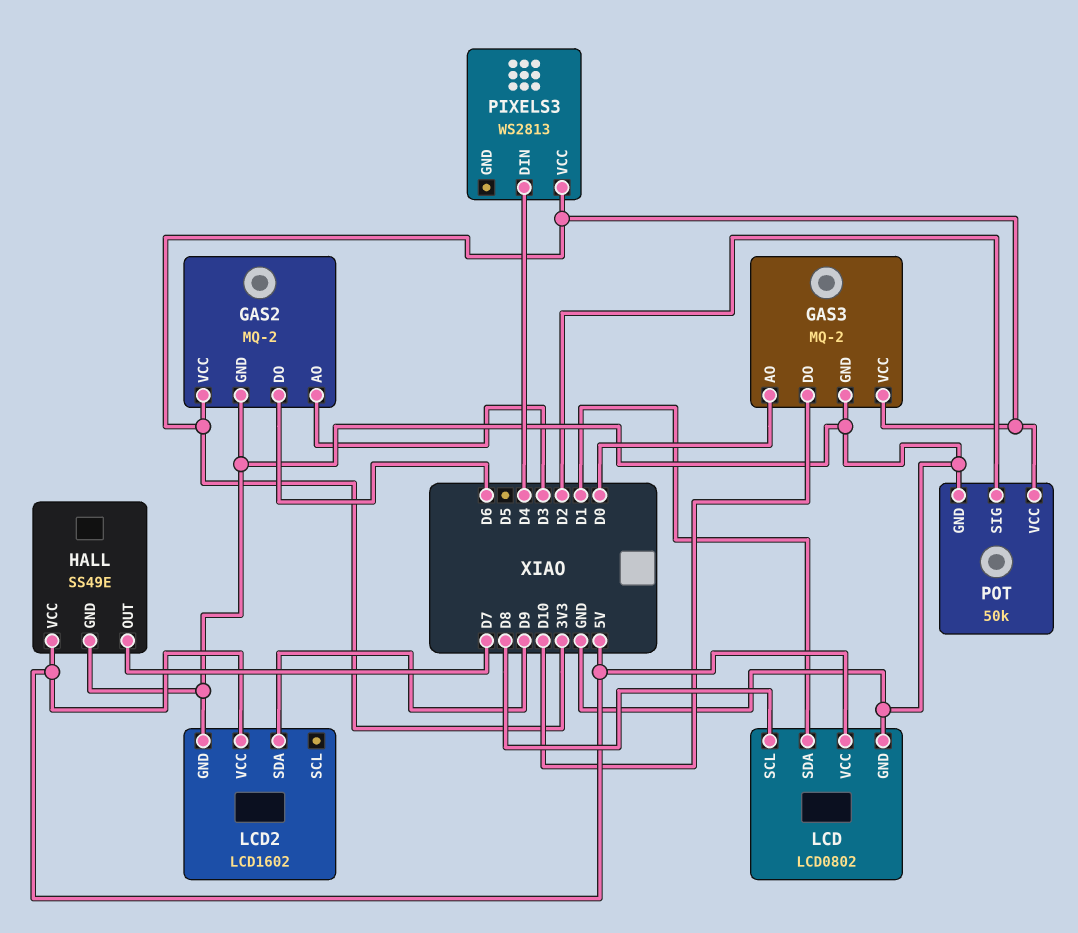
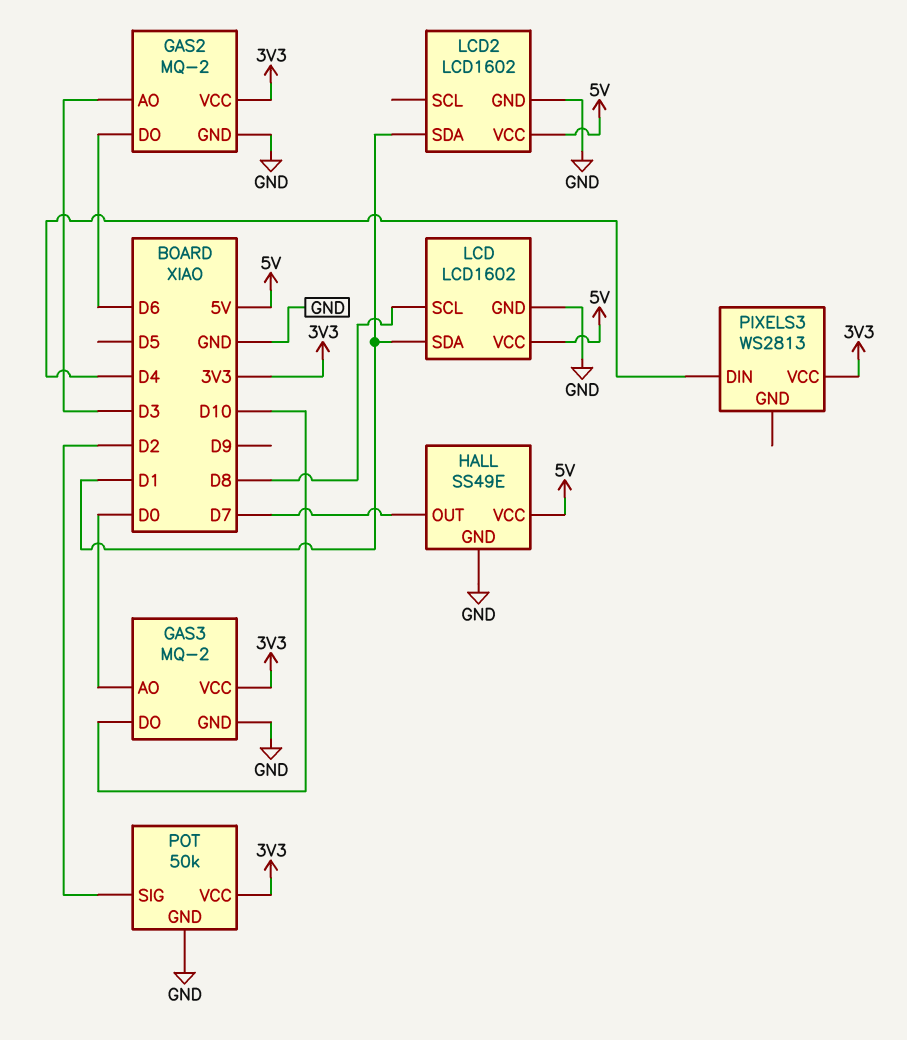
LCD: LCD0802 -> LCD1602
LCD2 pin SDA: D9 -> D1

